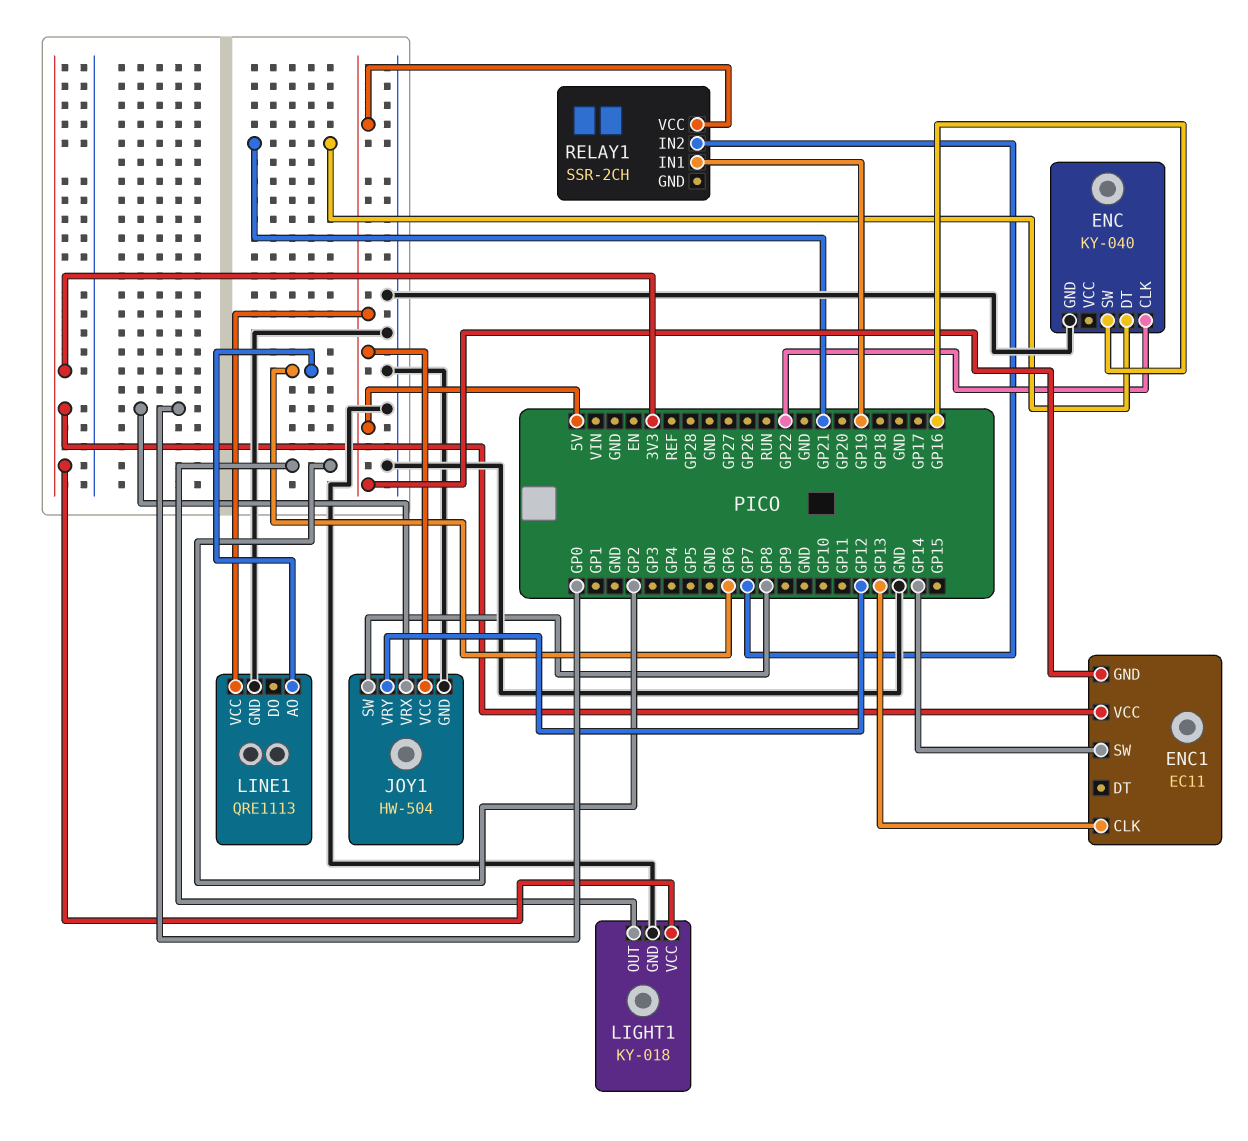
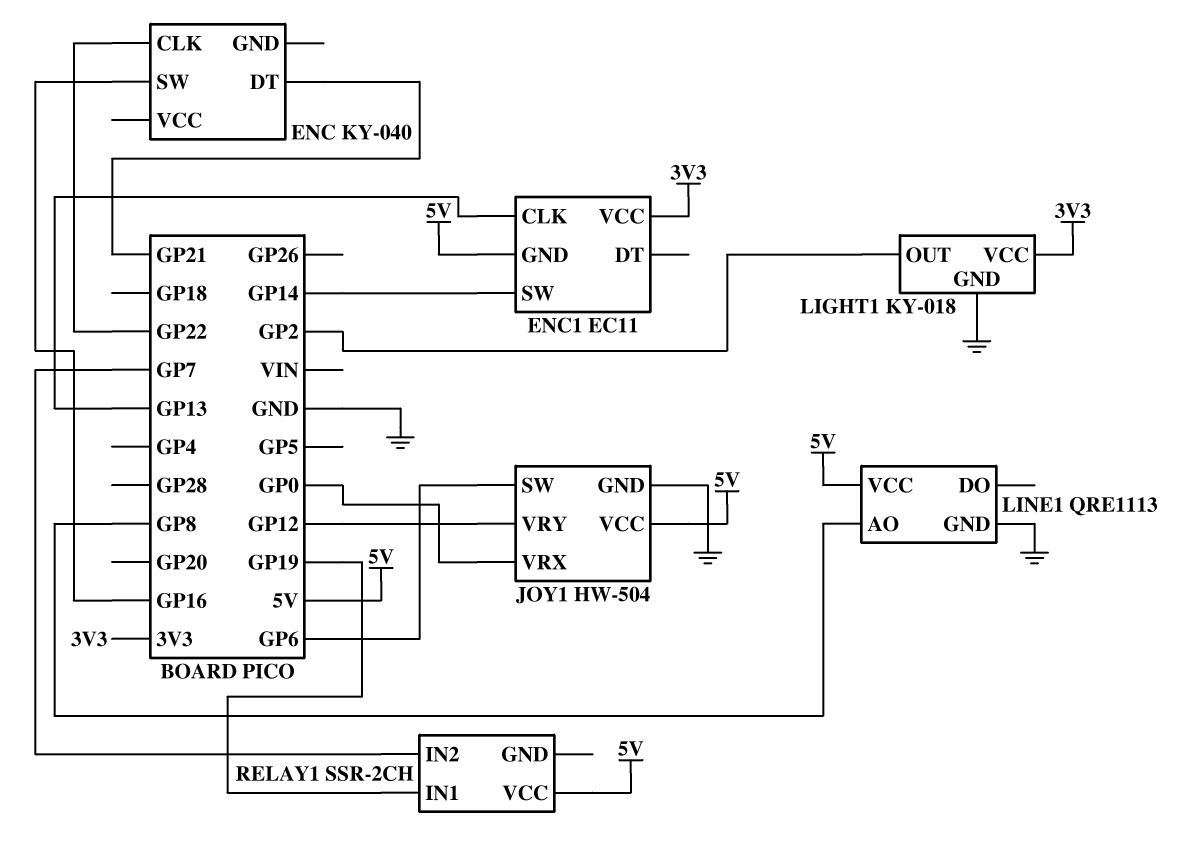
ENC pin GND: GND -> none
JOY1 pin SW: GP8 -> GP6
LINE1 pin AO: GP6 -> GP8

